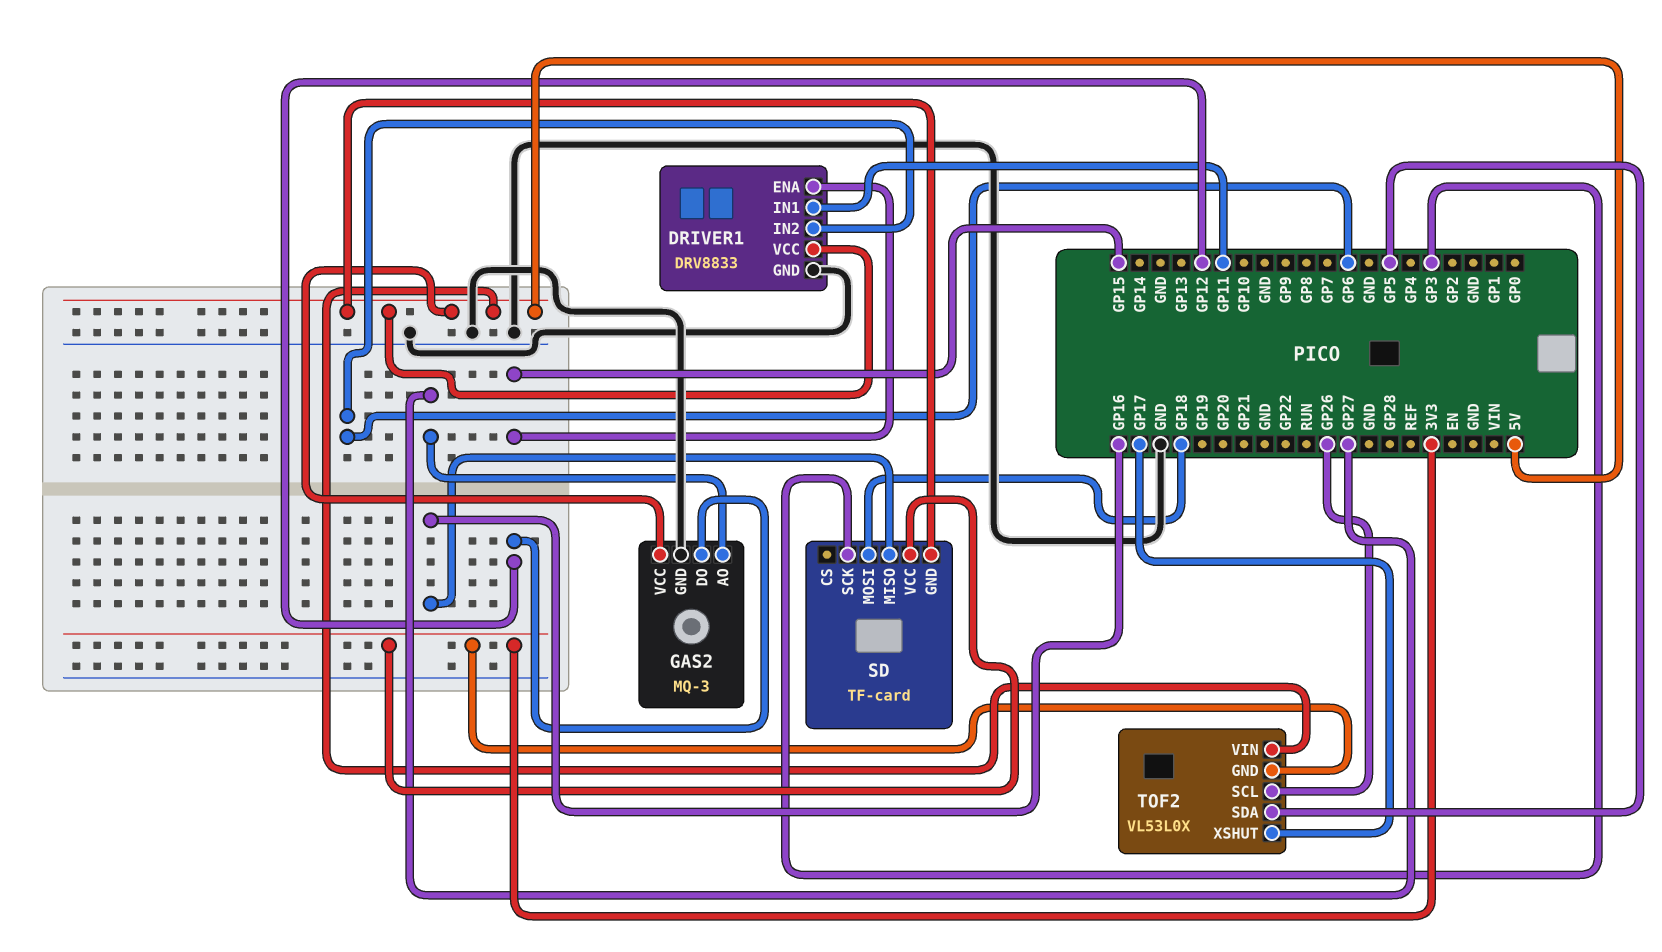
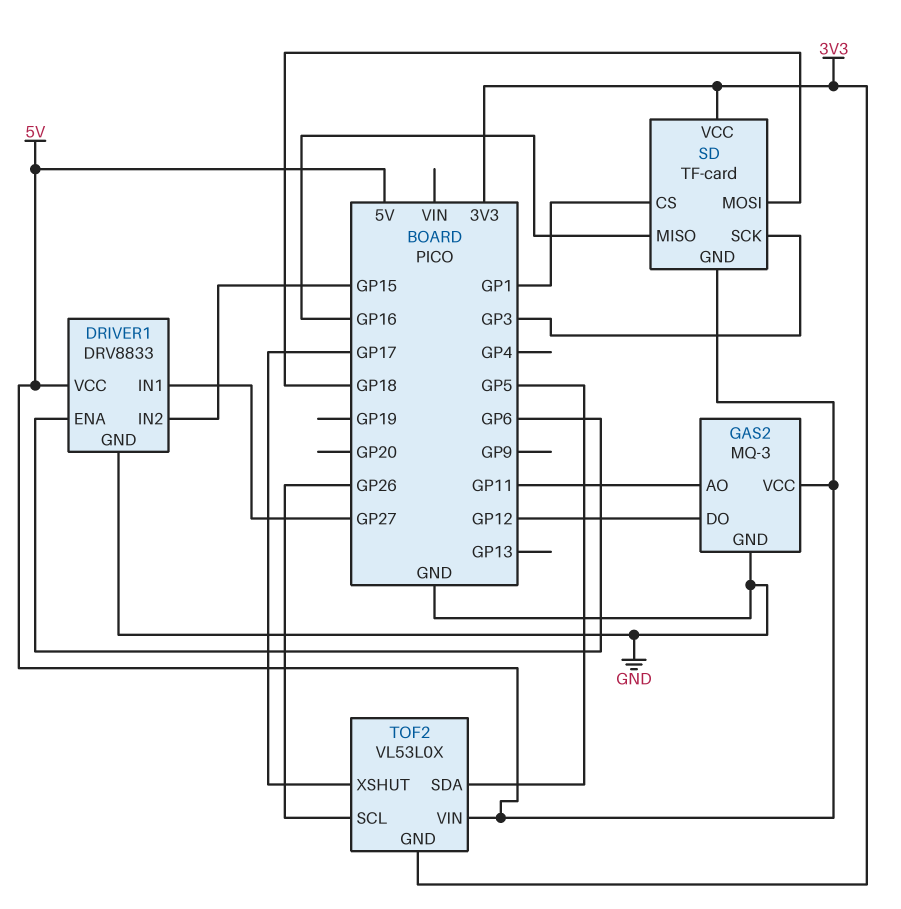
DRIVER1 pin ENA: GP15 -> GP6
DRIVER1 pin IN1: GP11 -> GP27
DRIVER1 pin IN2: GP6 -> GP15
GAS2 pin AO: GP27 -> GP11
SD pin CS: none -> GP1

